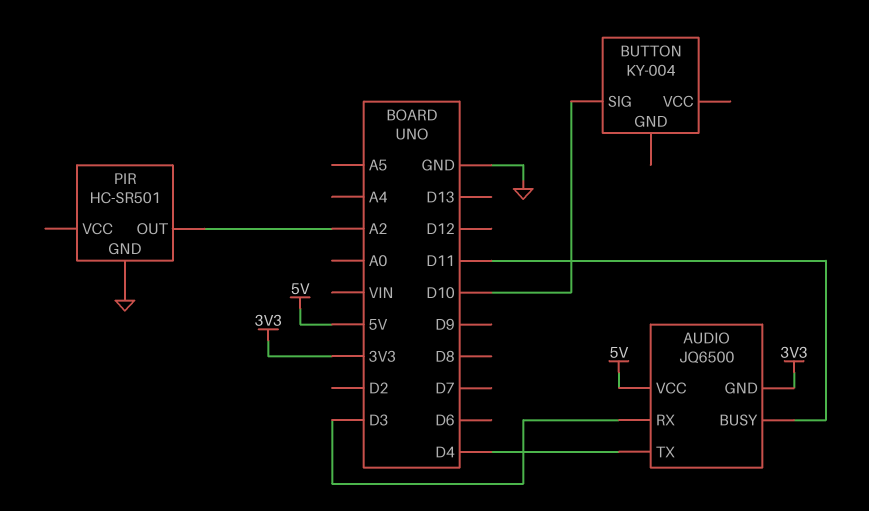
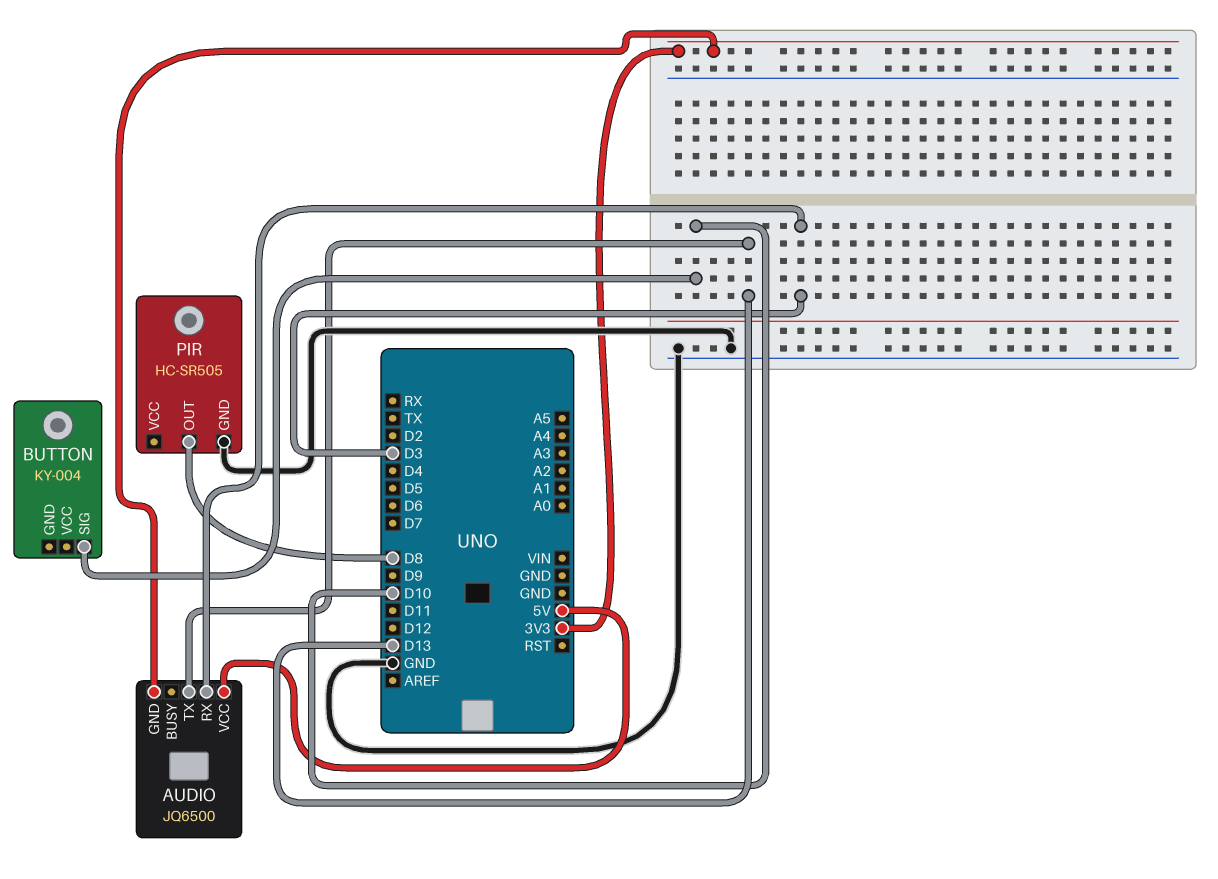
AUDIO pin BUSY: D11 -> none
AUDIO pin TX: D4 -> D13
PIR: HC-SR501 -> HC-SR505
PIR pin OUT: A2 -> D8

